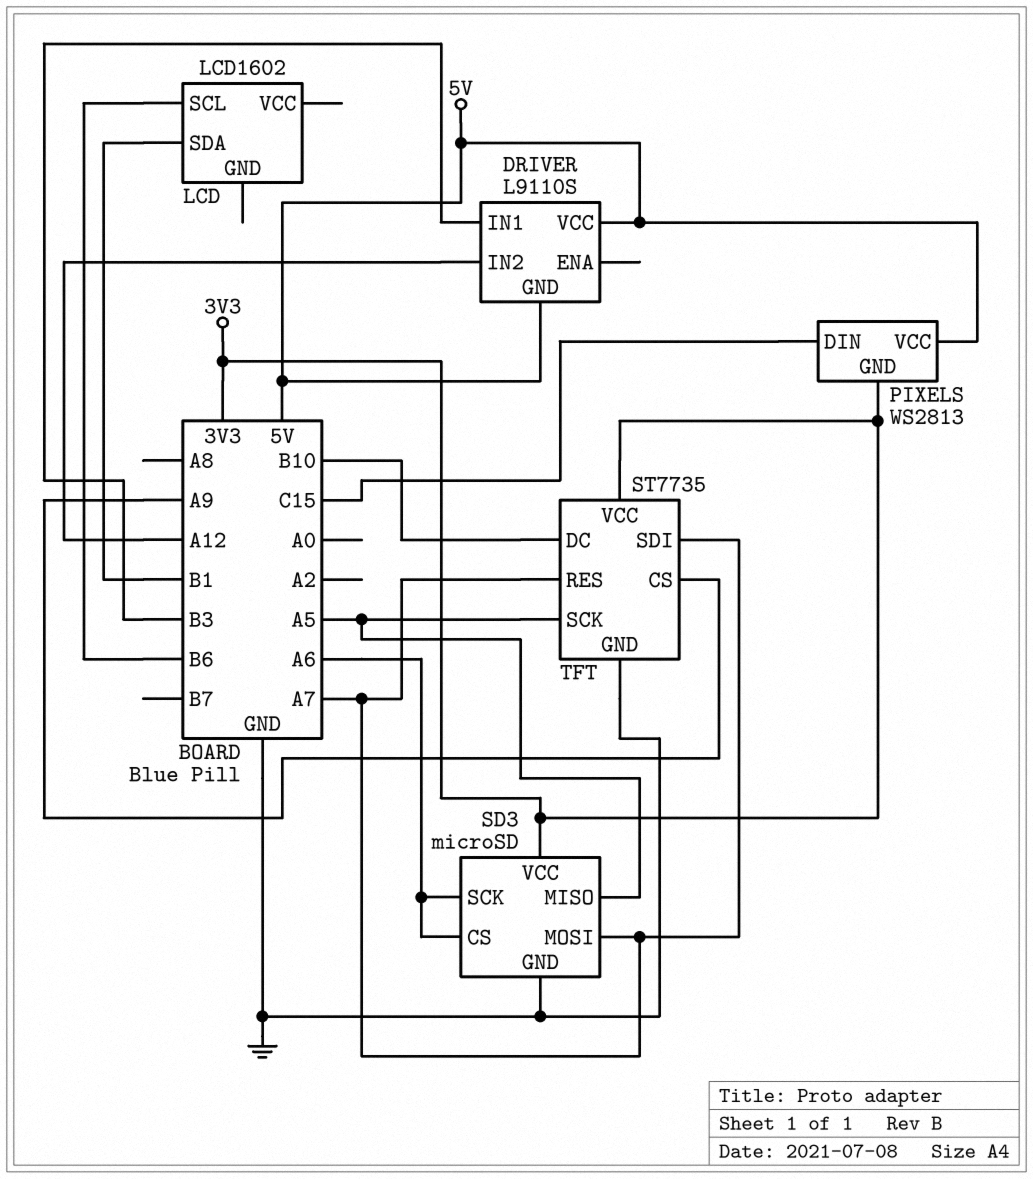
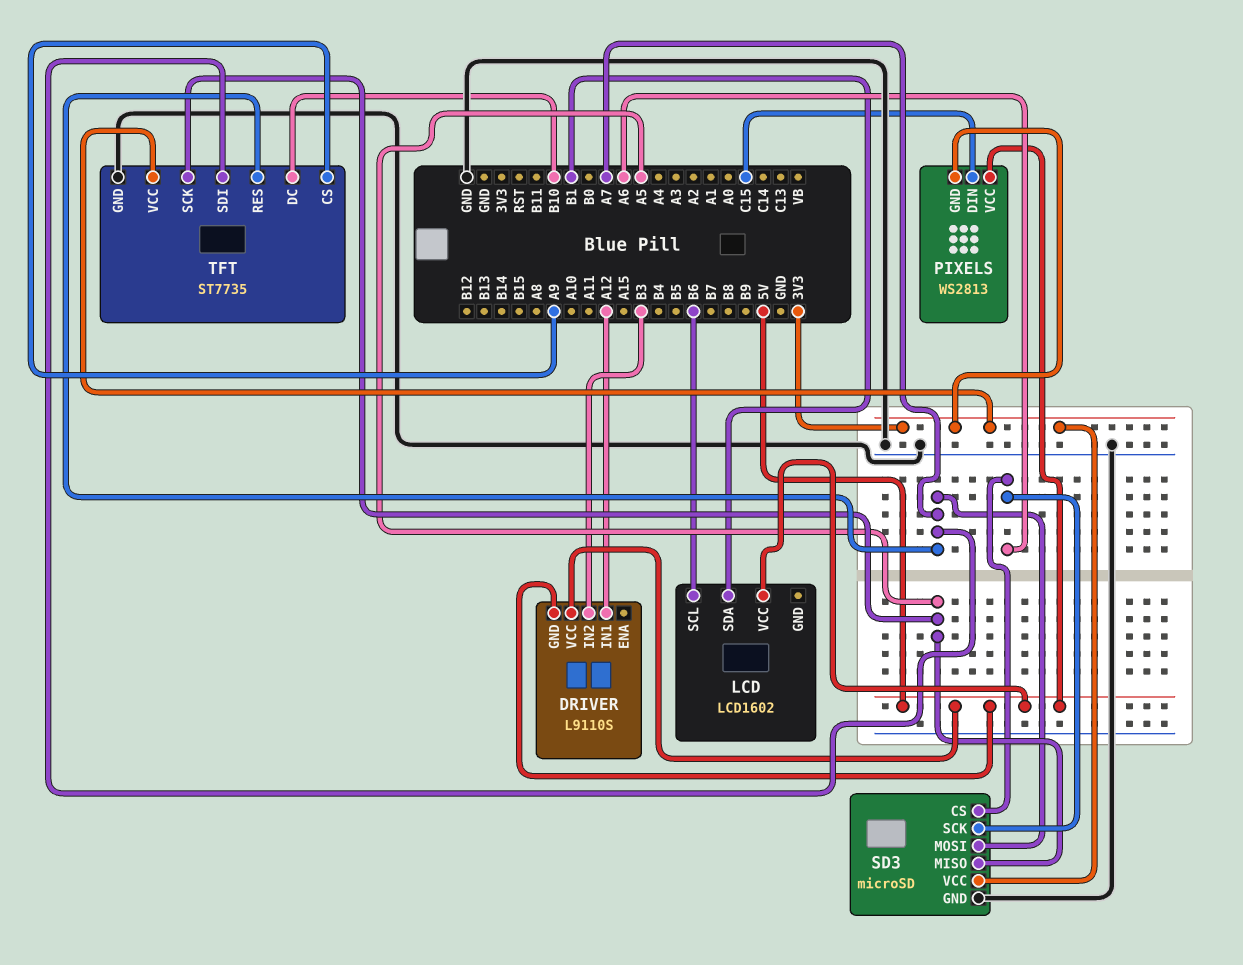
DRIVER pin IN1: B3 -> A12
DRIVER pin IN2: A12 -> B3
LCD pin VCC: none -> 5V

